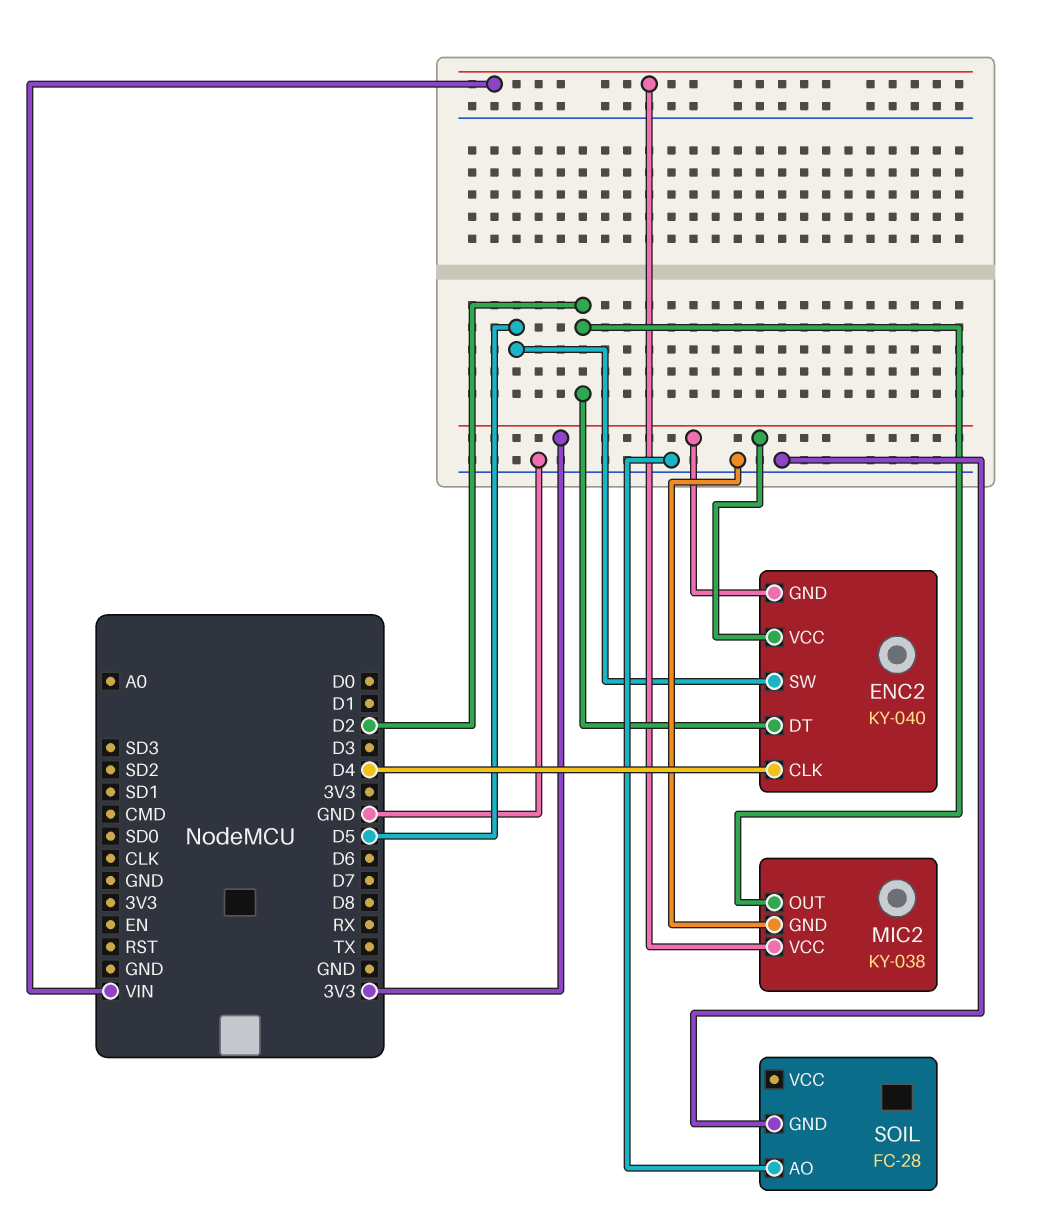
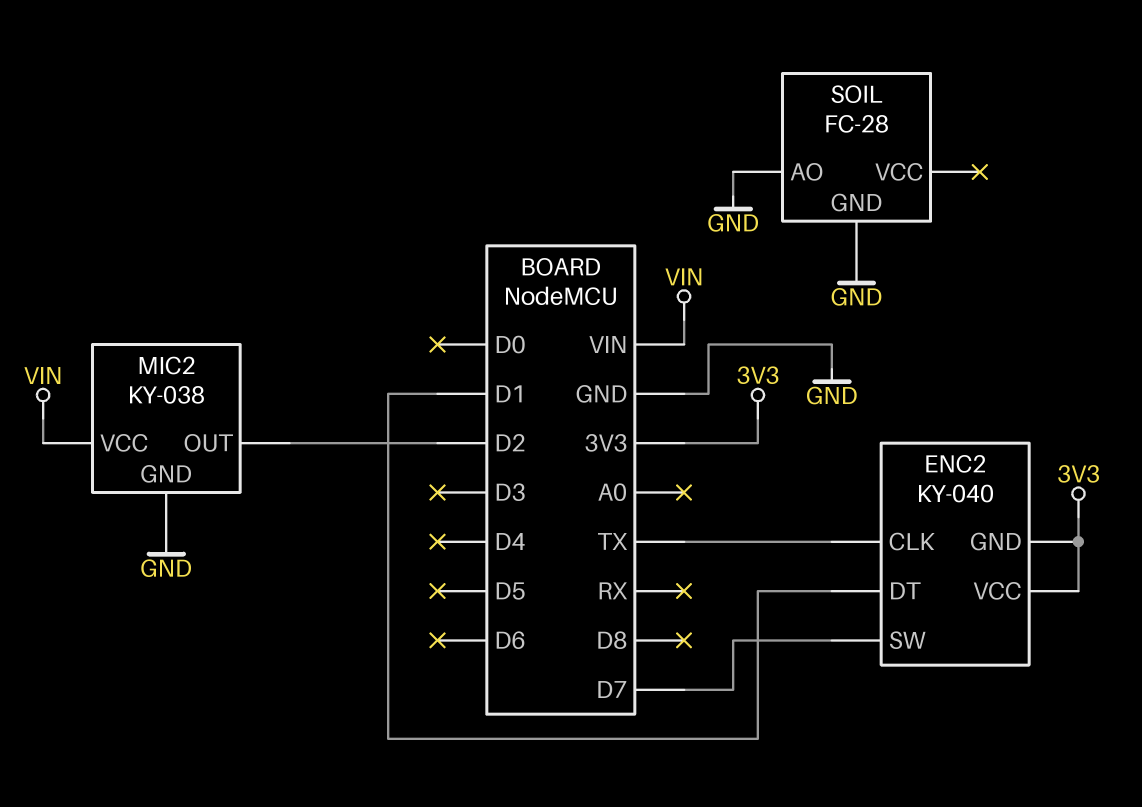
ENC2 pin CLK: D4 -> TX
ENC2 pin DT: D2 -> D1
ENC2 pin SW: D5 -> D7

